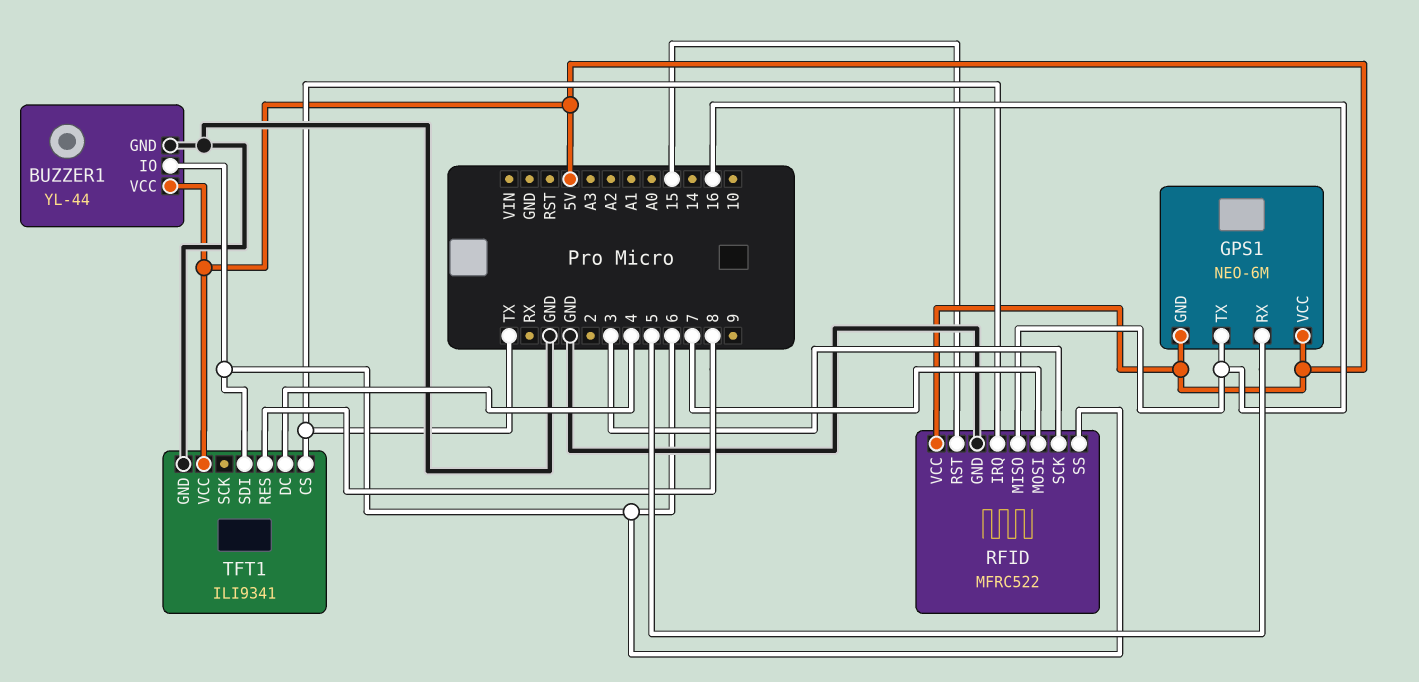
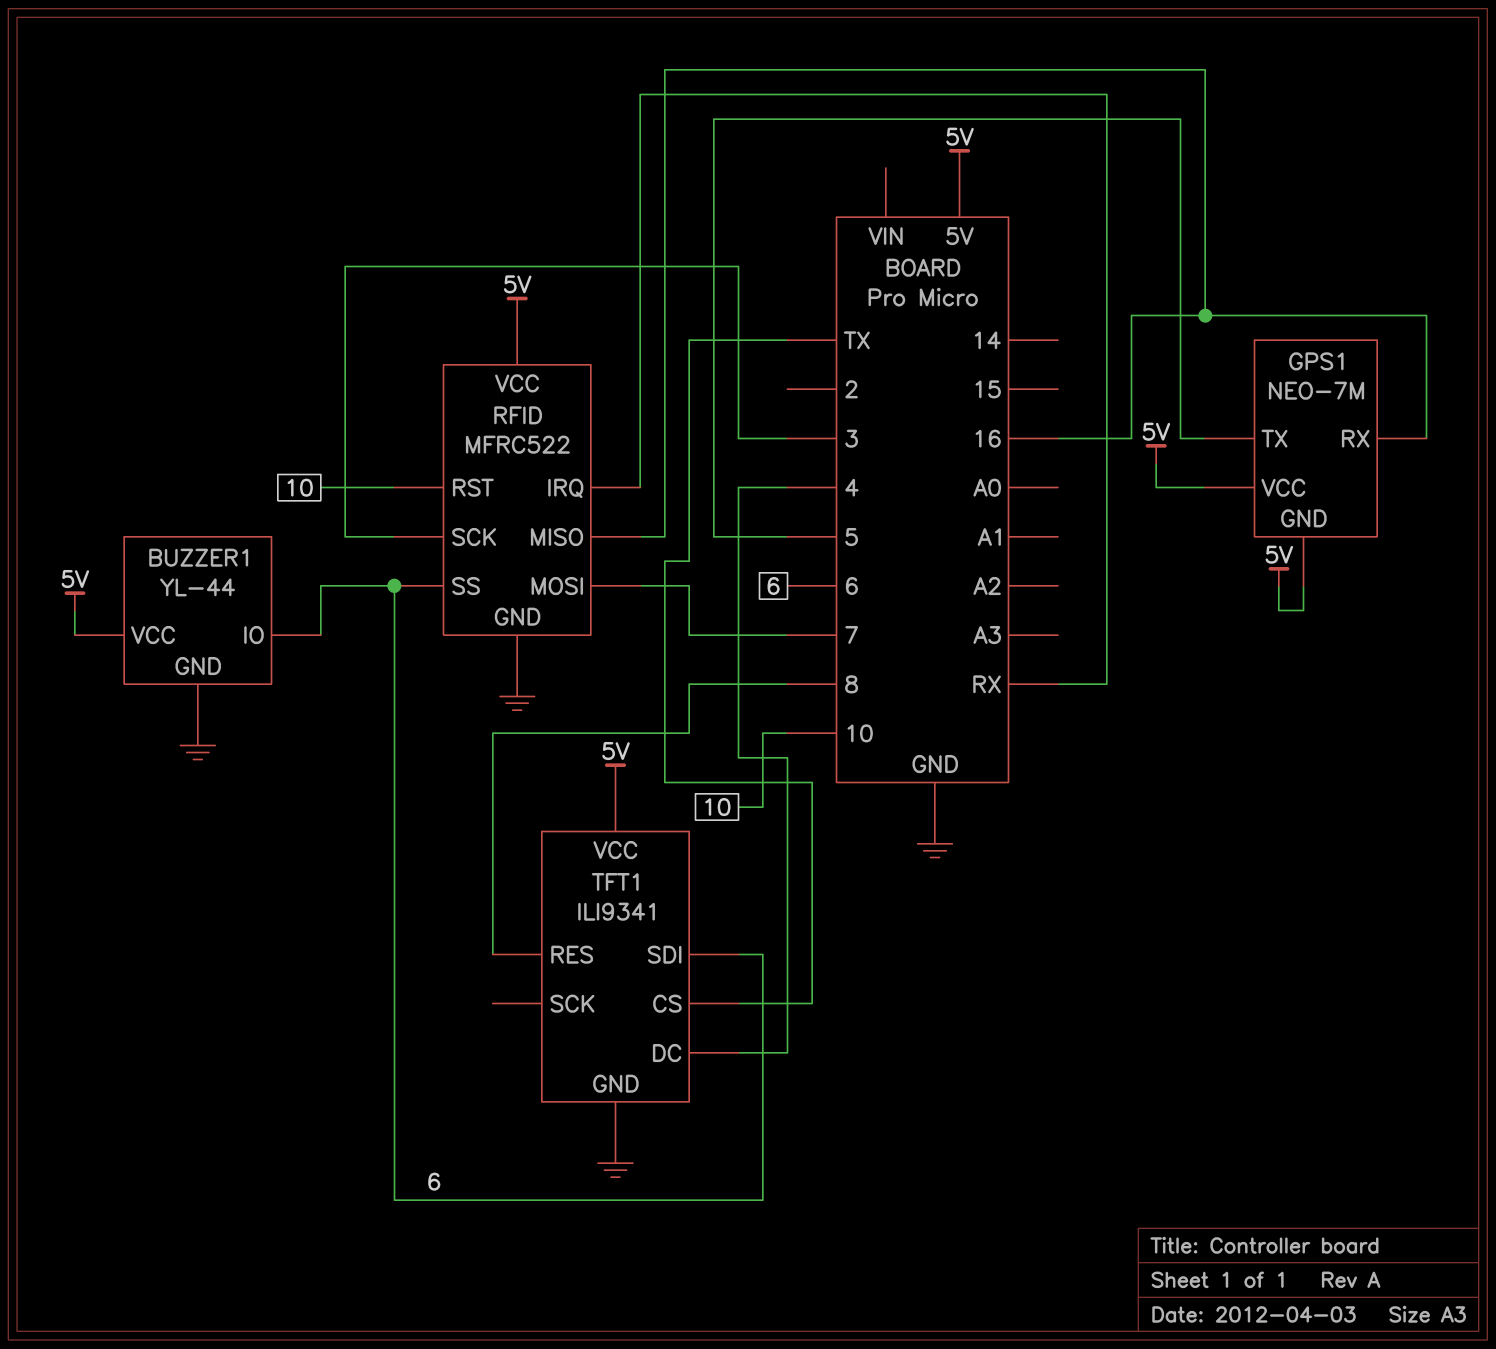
GPS1: NEO-6M -> NEO-7M
GPS1 pin RX: 5 -> 16
GPS1 pin TX: 16 -> 5
RFID pin IRQ: TX -> RX
RFID pin RST: 15 -> 10

